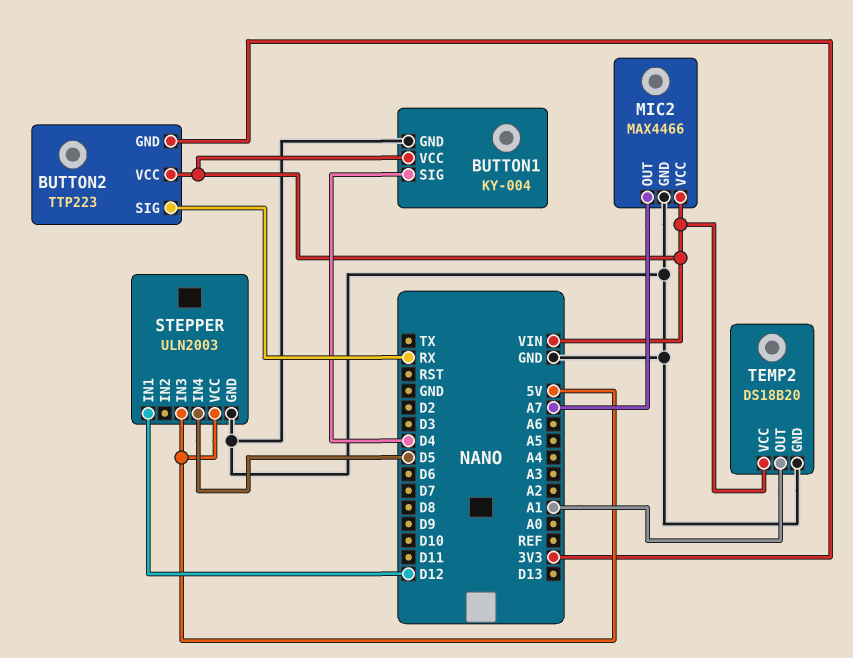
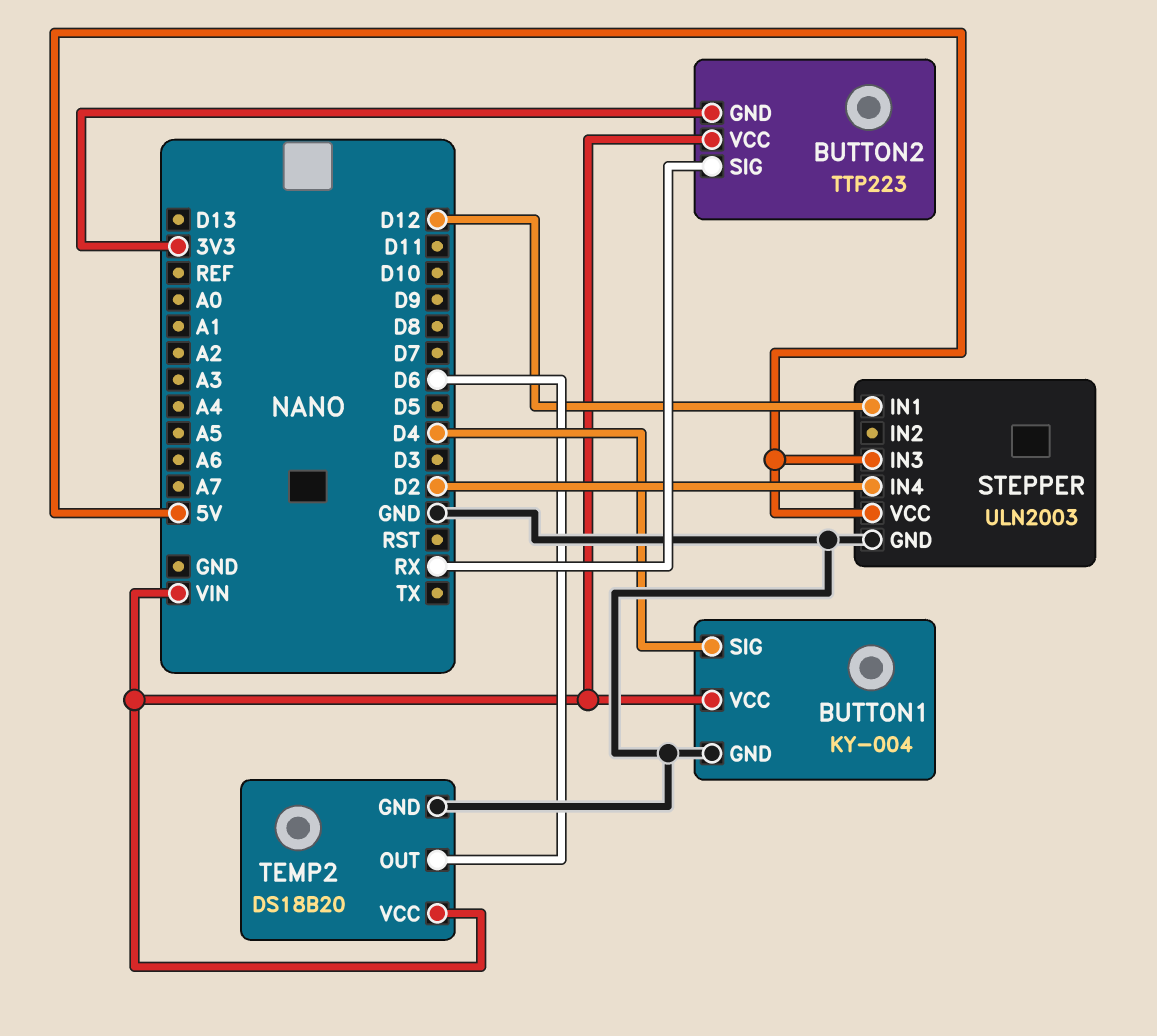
MIC2: MAX4466 -> none
MIC2 pin GND: GND -> none
MIC2 pin OUT: A7 -> none
MIC2 pin VCC: VIN -> none
STEPPER pin IN4: D5 -> D2
TEMP2 pin OUT: A1 -> D6

